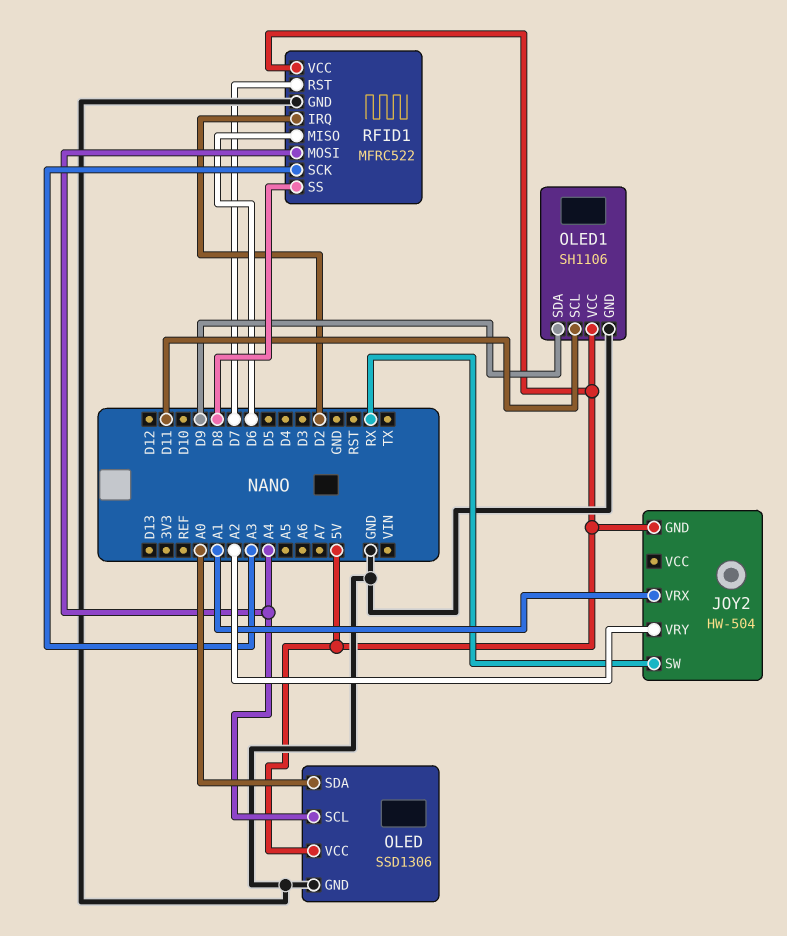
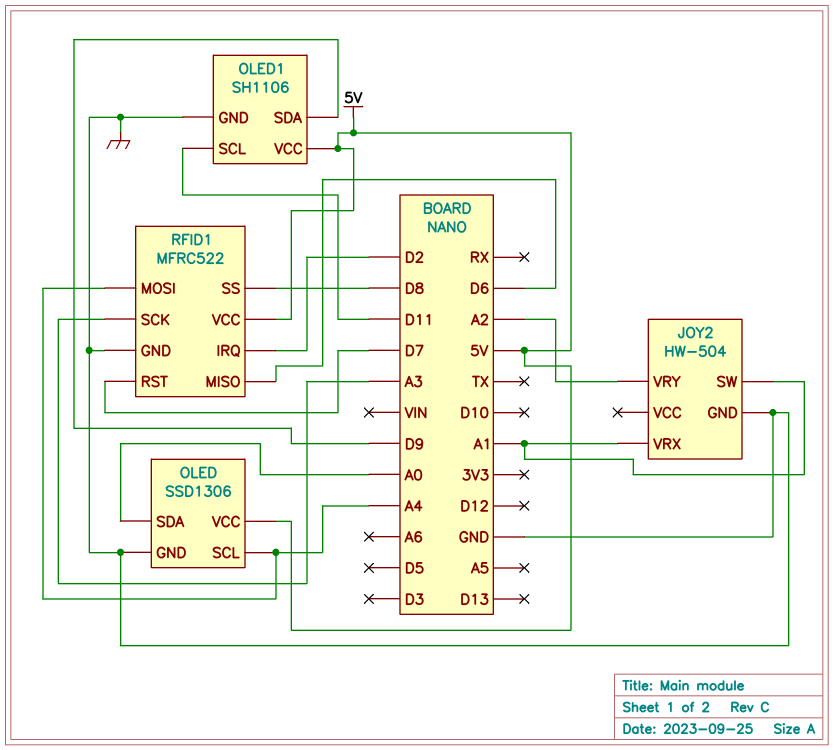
JOY2 pin GND: 5V -> GND
JOY2 pin SW: RX -> A1

